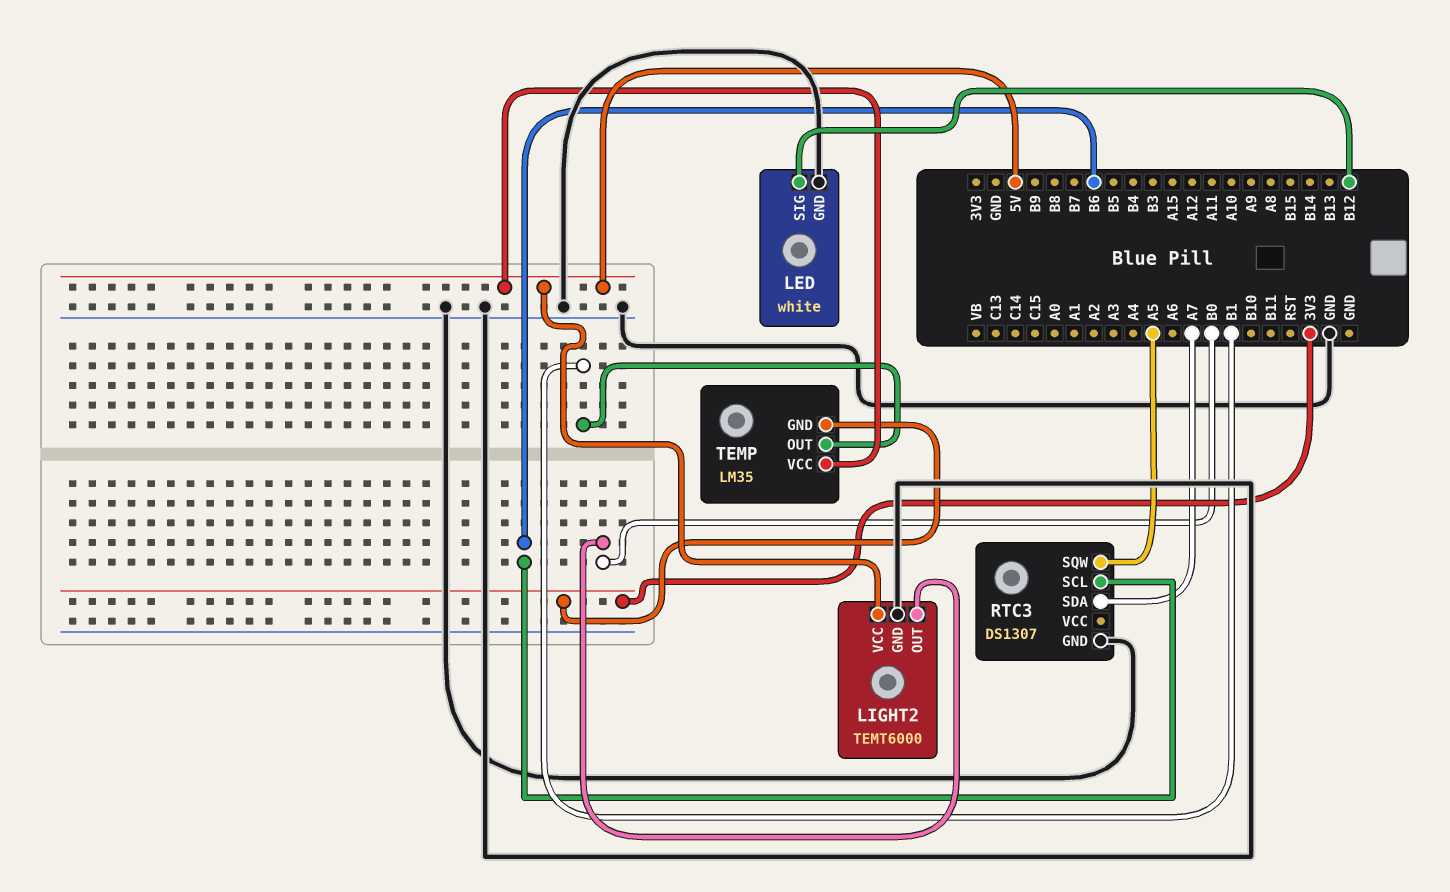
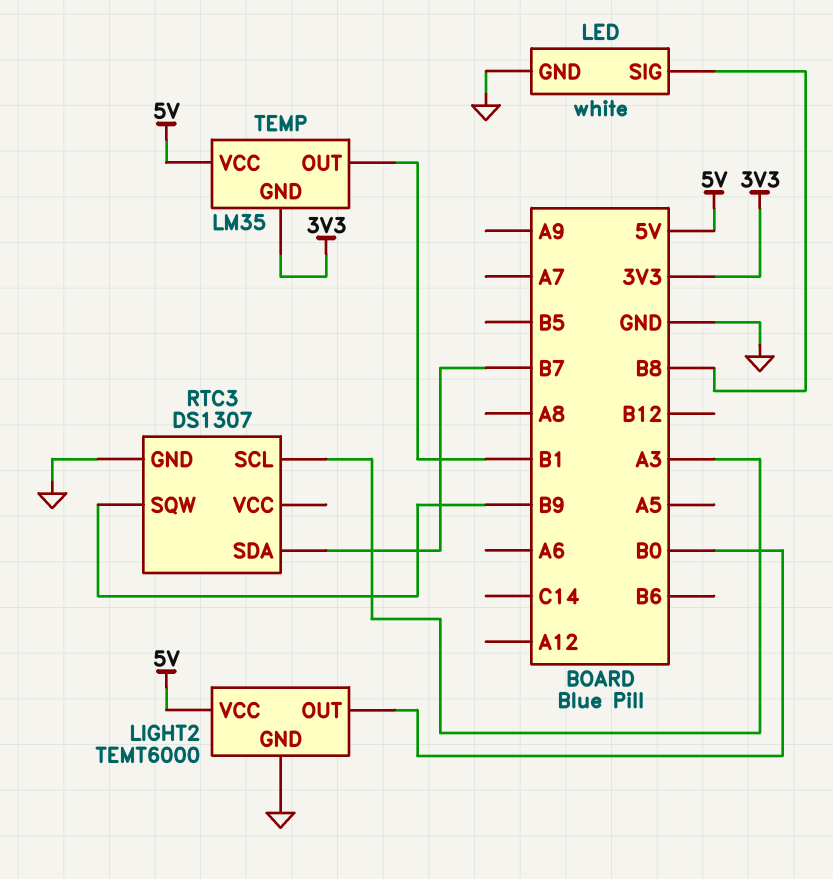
LED pin SIG: B12 -> B8
RTC3 pin SCL: B6 -> A3
RTC3 pin SDA: A7 -> B7
RTC3 pin SQW: A5 -> B9

